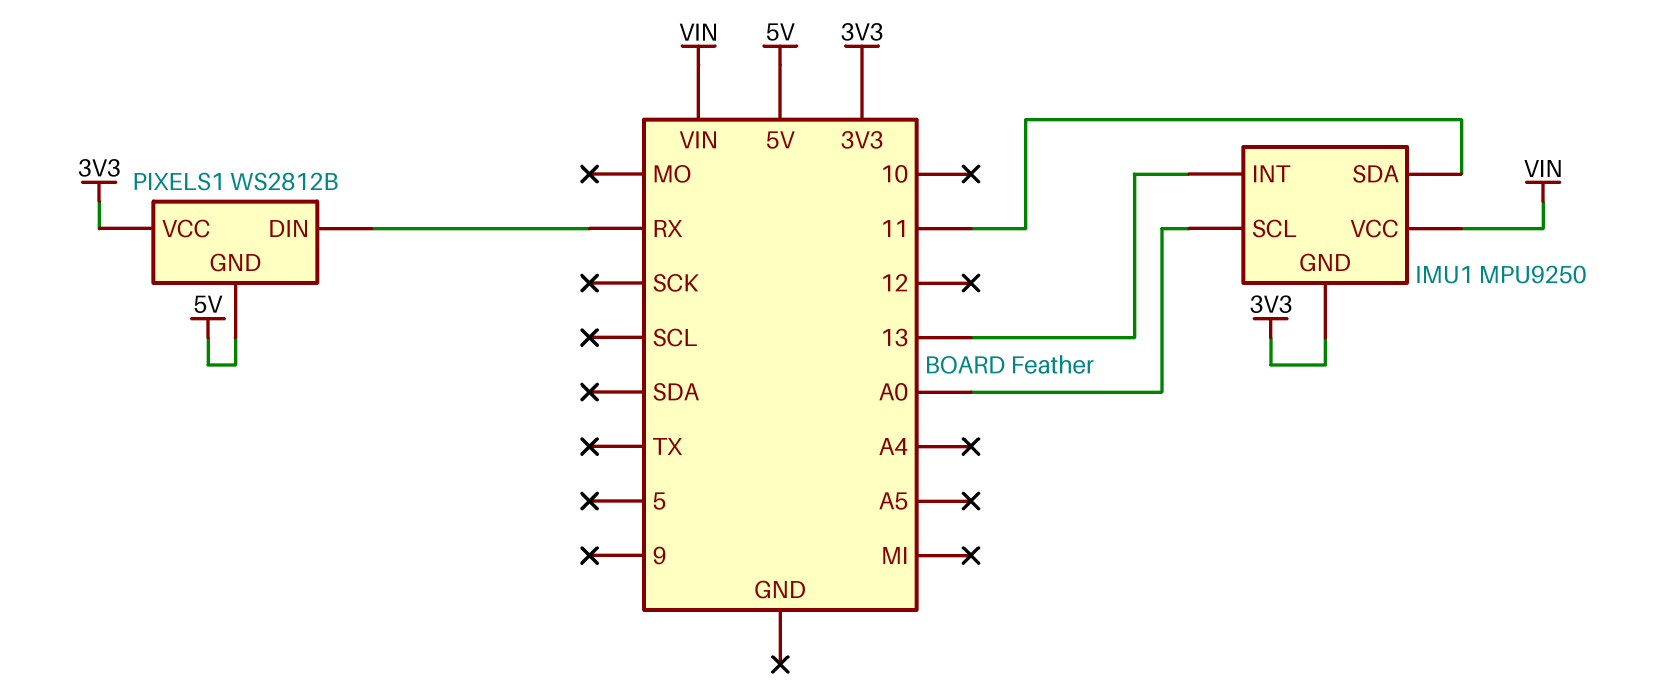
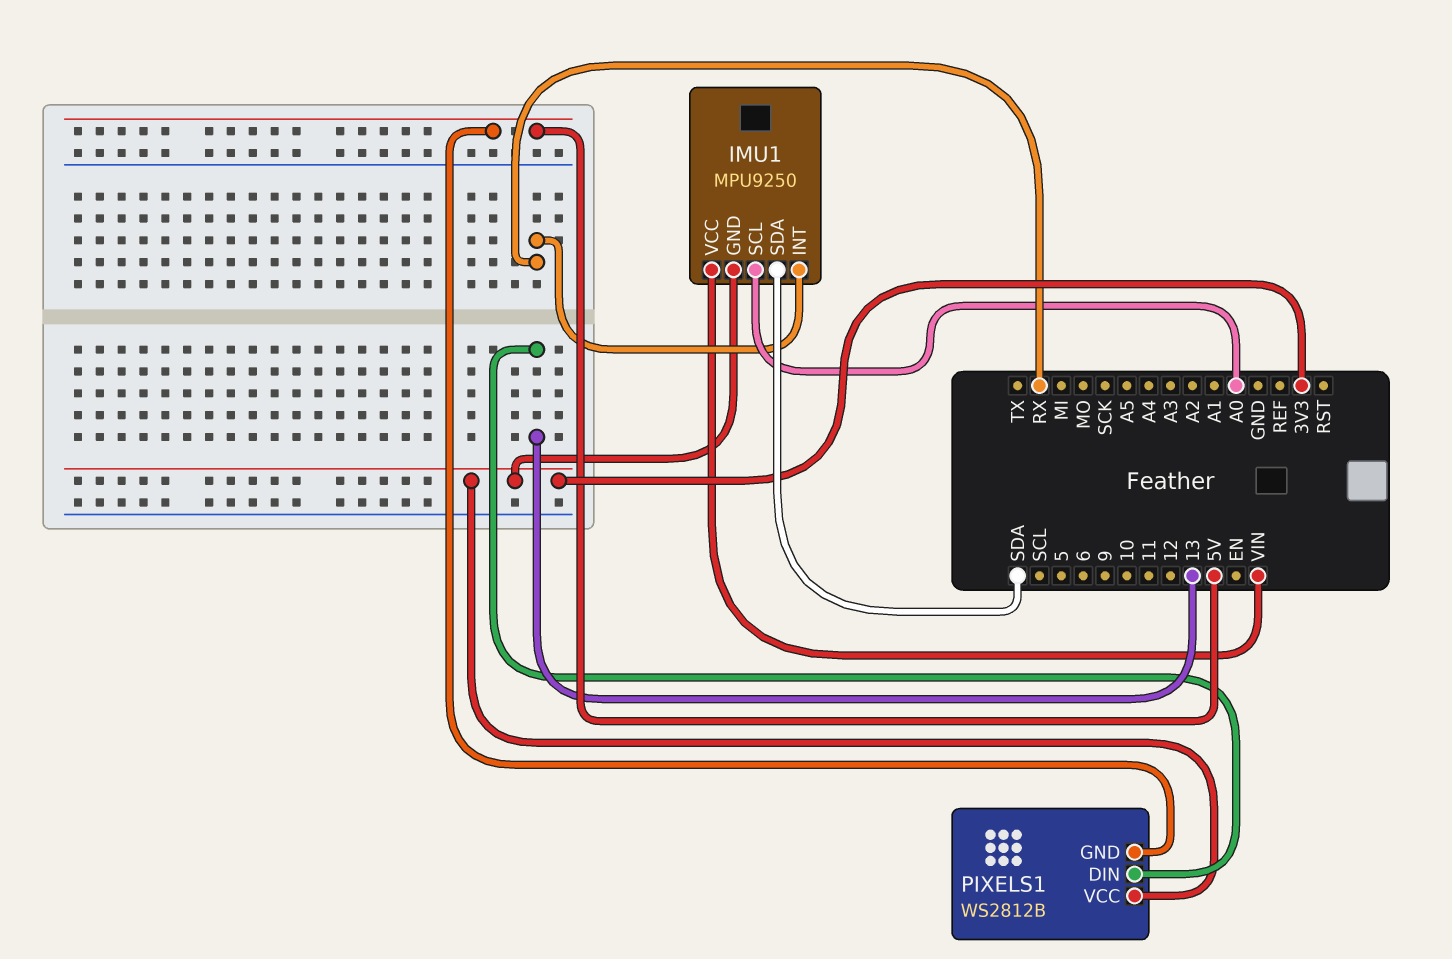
IMU1 pin INT: 13 -> RX
IMU1 pin SDA: 11 -> SDA
PIXELS1 pin DIN: RX -> 13

